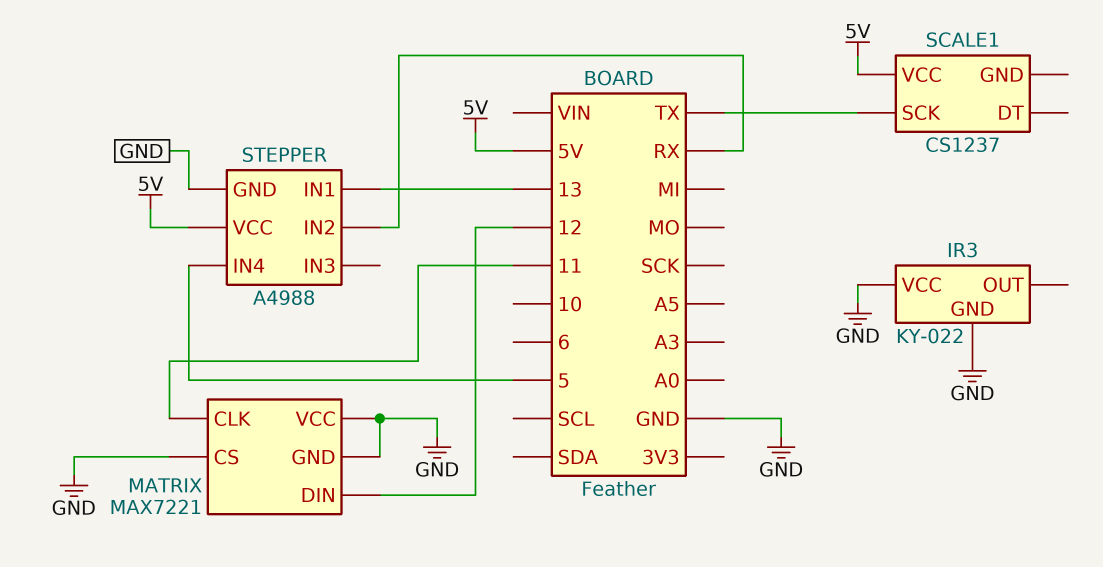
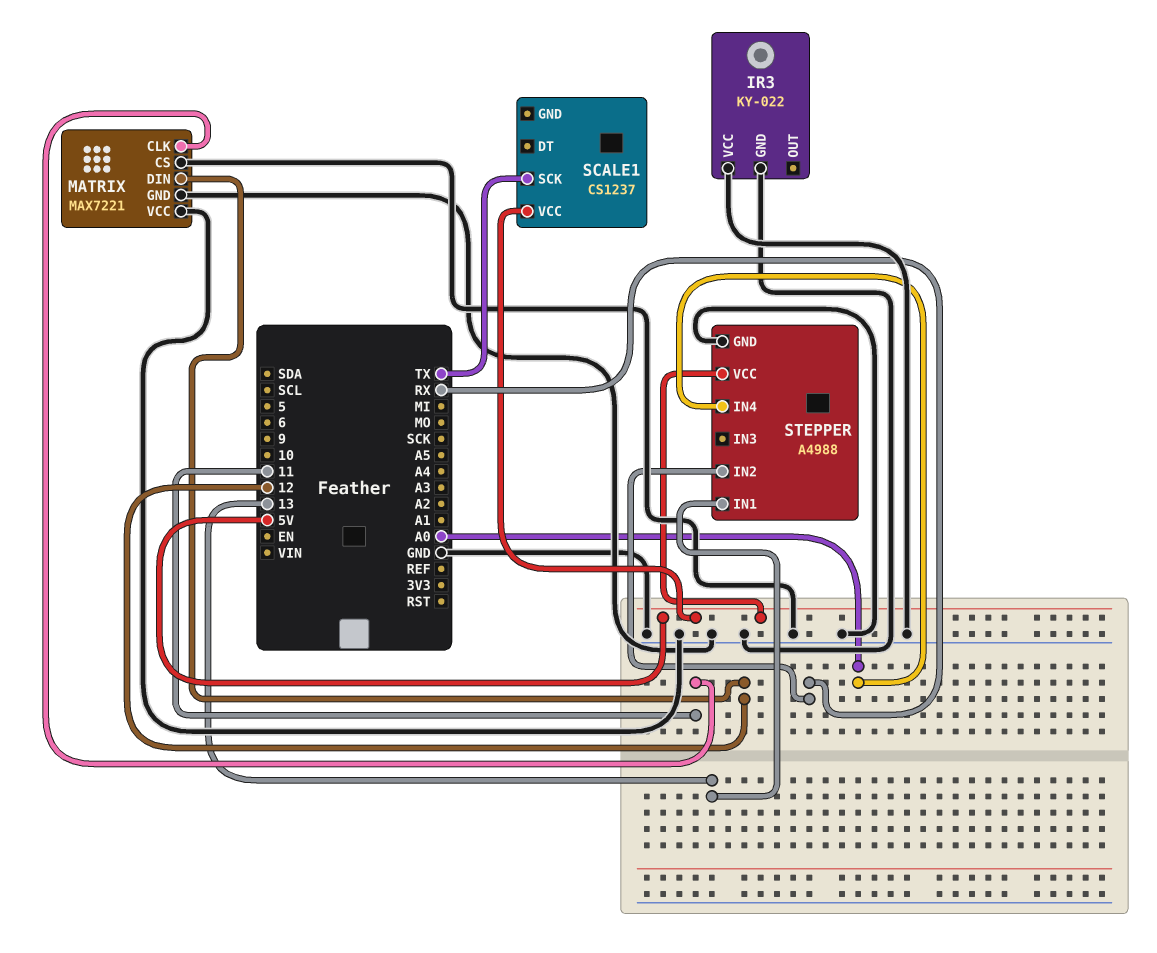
STEPPER pin IN4: 5 -> A0

